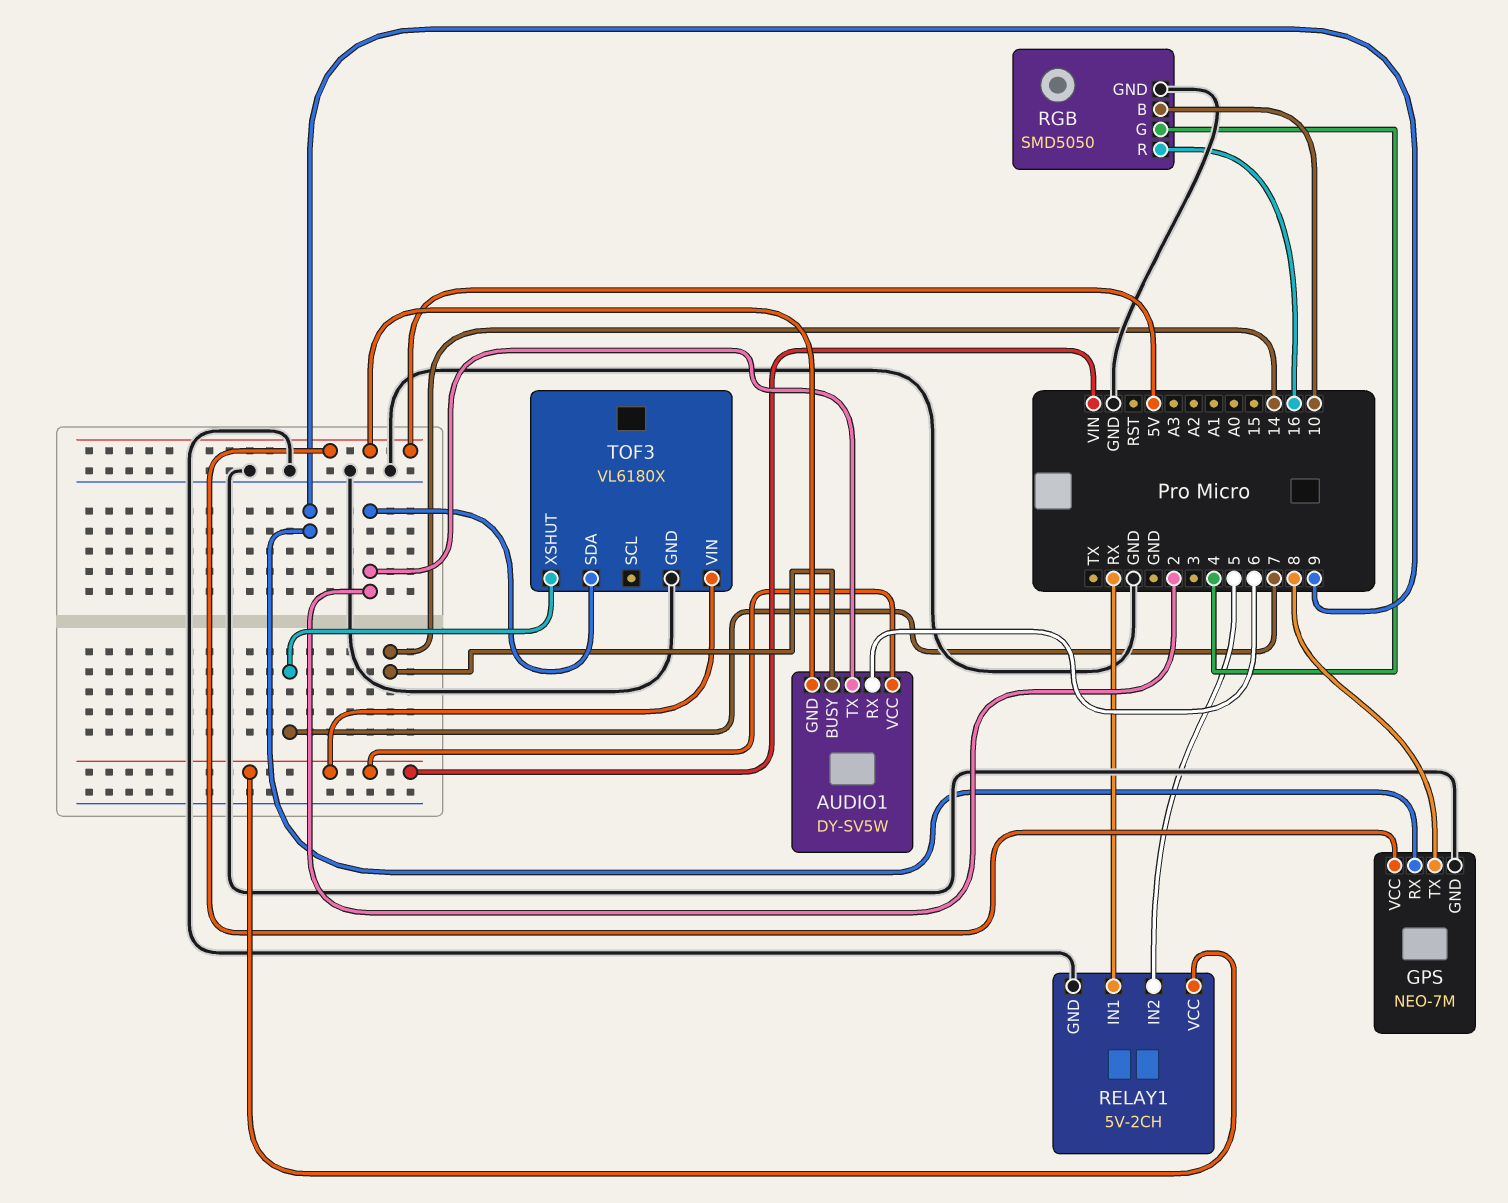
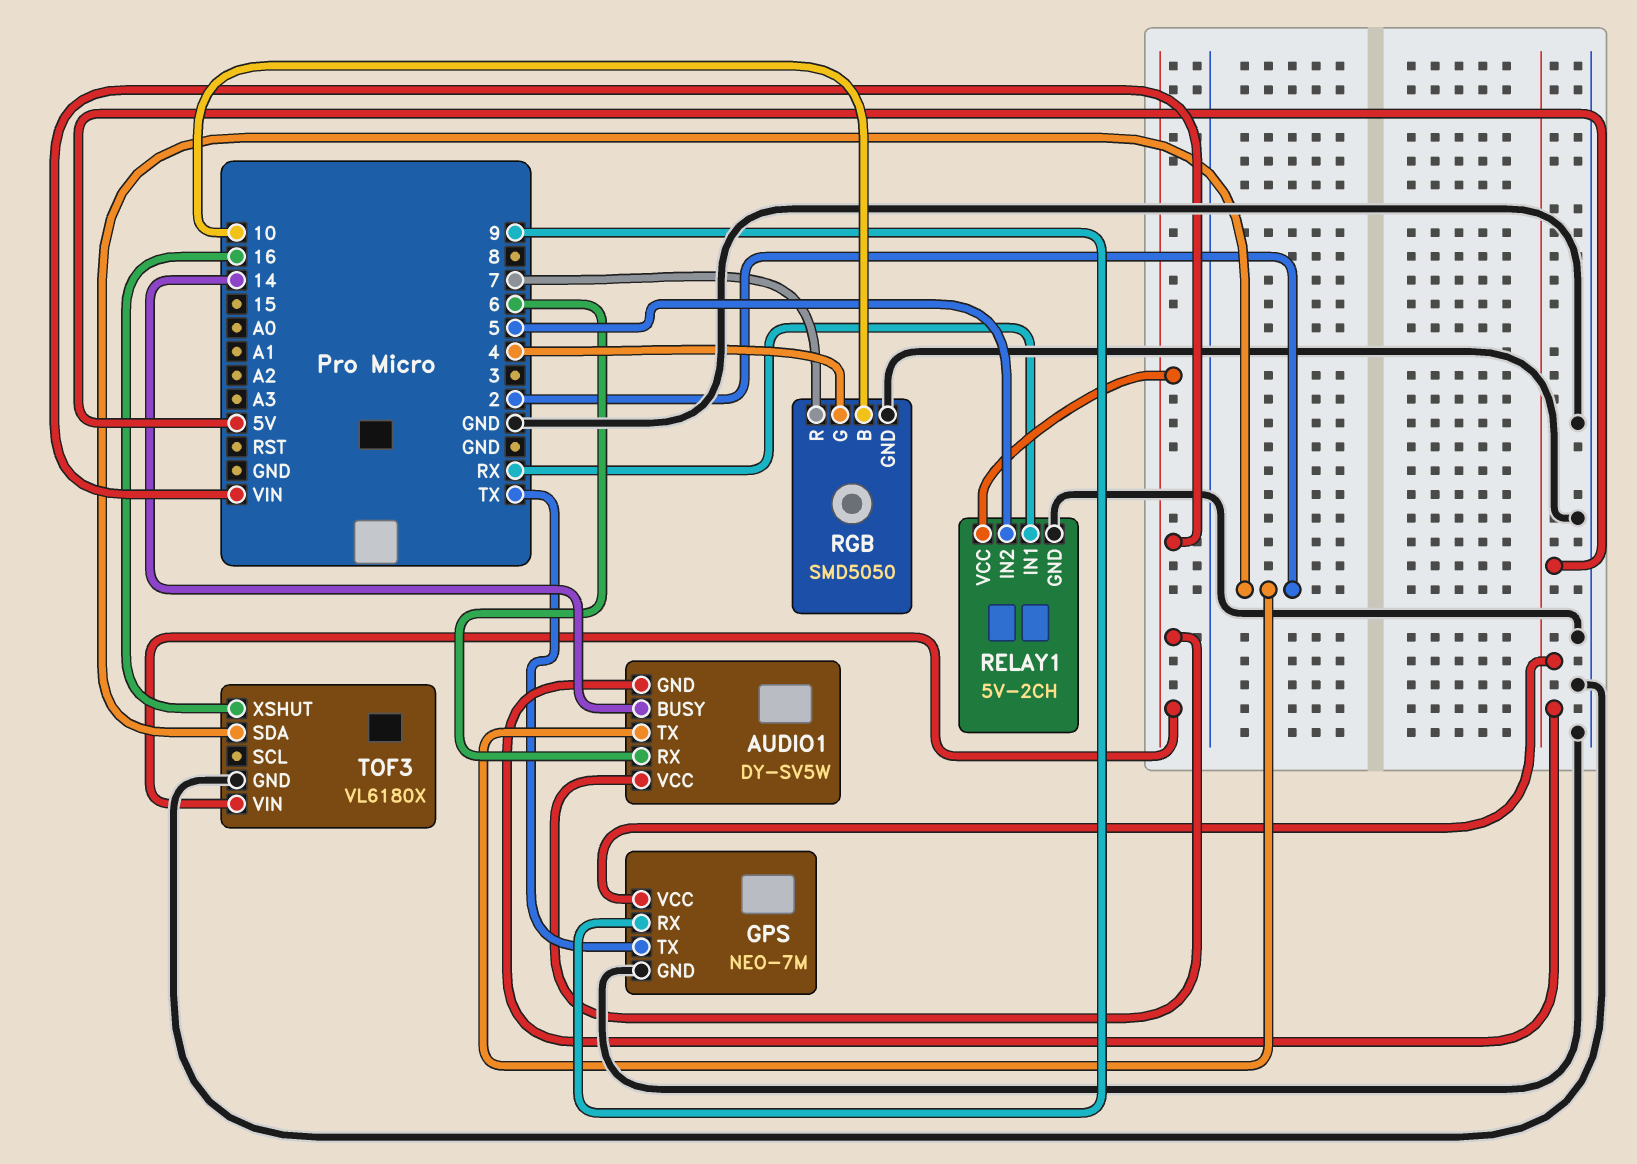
GPS pin TX: 8 -> TX
RGB pin R: 16 -> 7
TOF3 pin XSHUT: 7 -> 16

